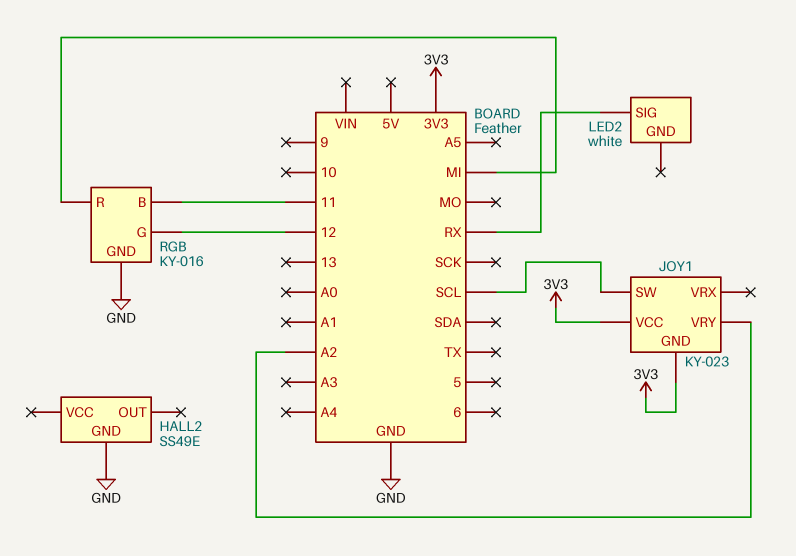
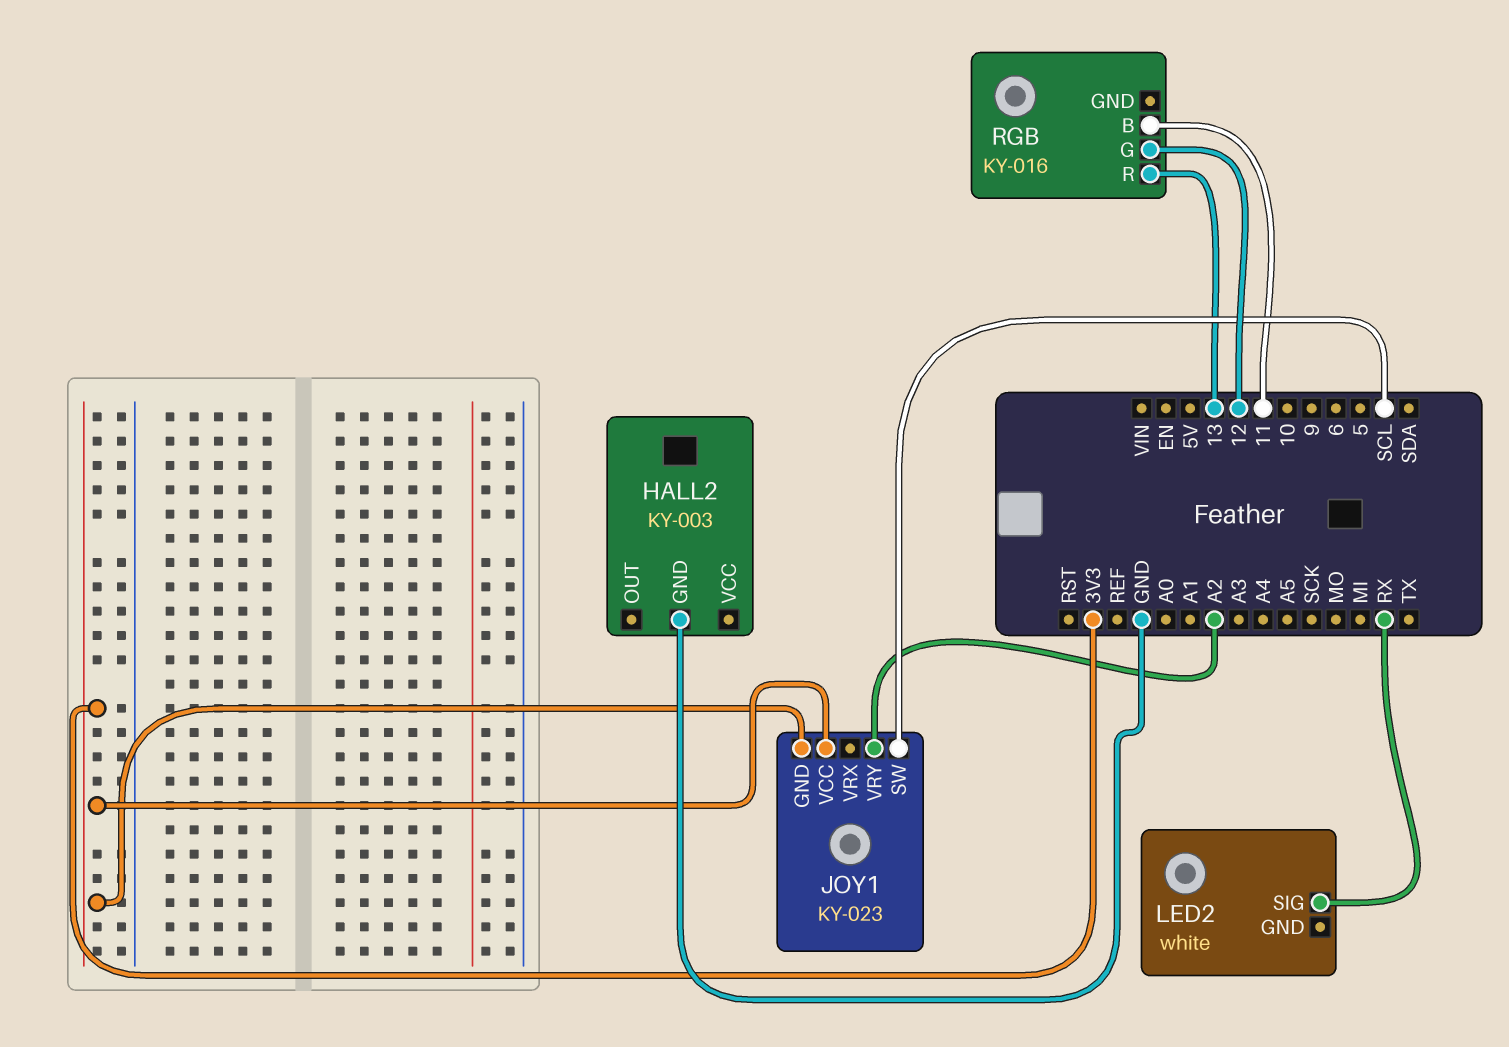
HALL2: SS49E -> KY-003
RGB pin GND: GND -> none
RGB pin R: MI -> 13

